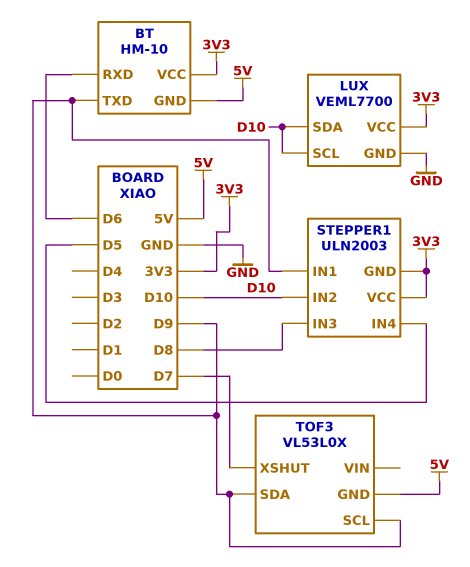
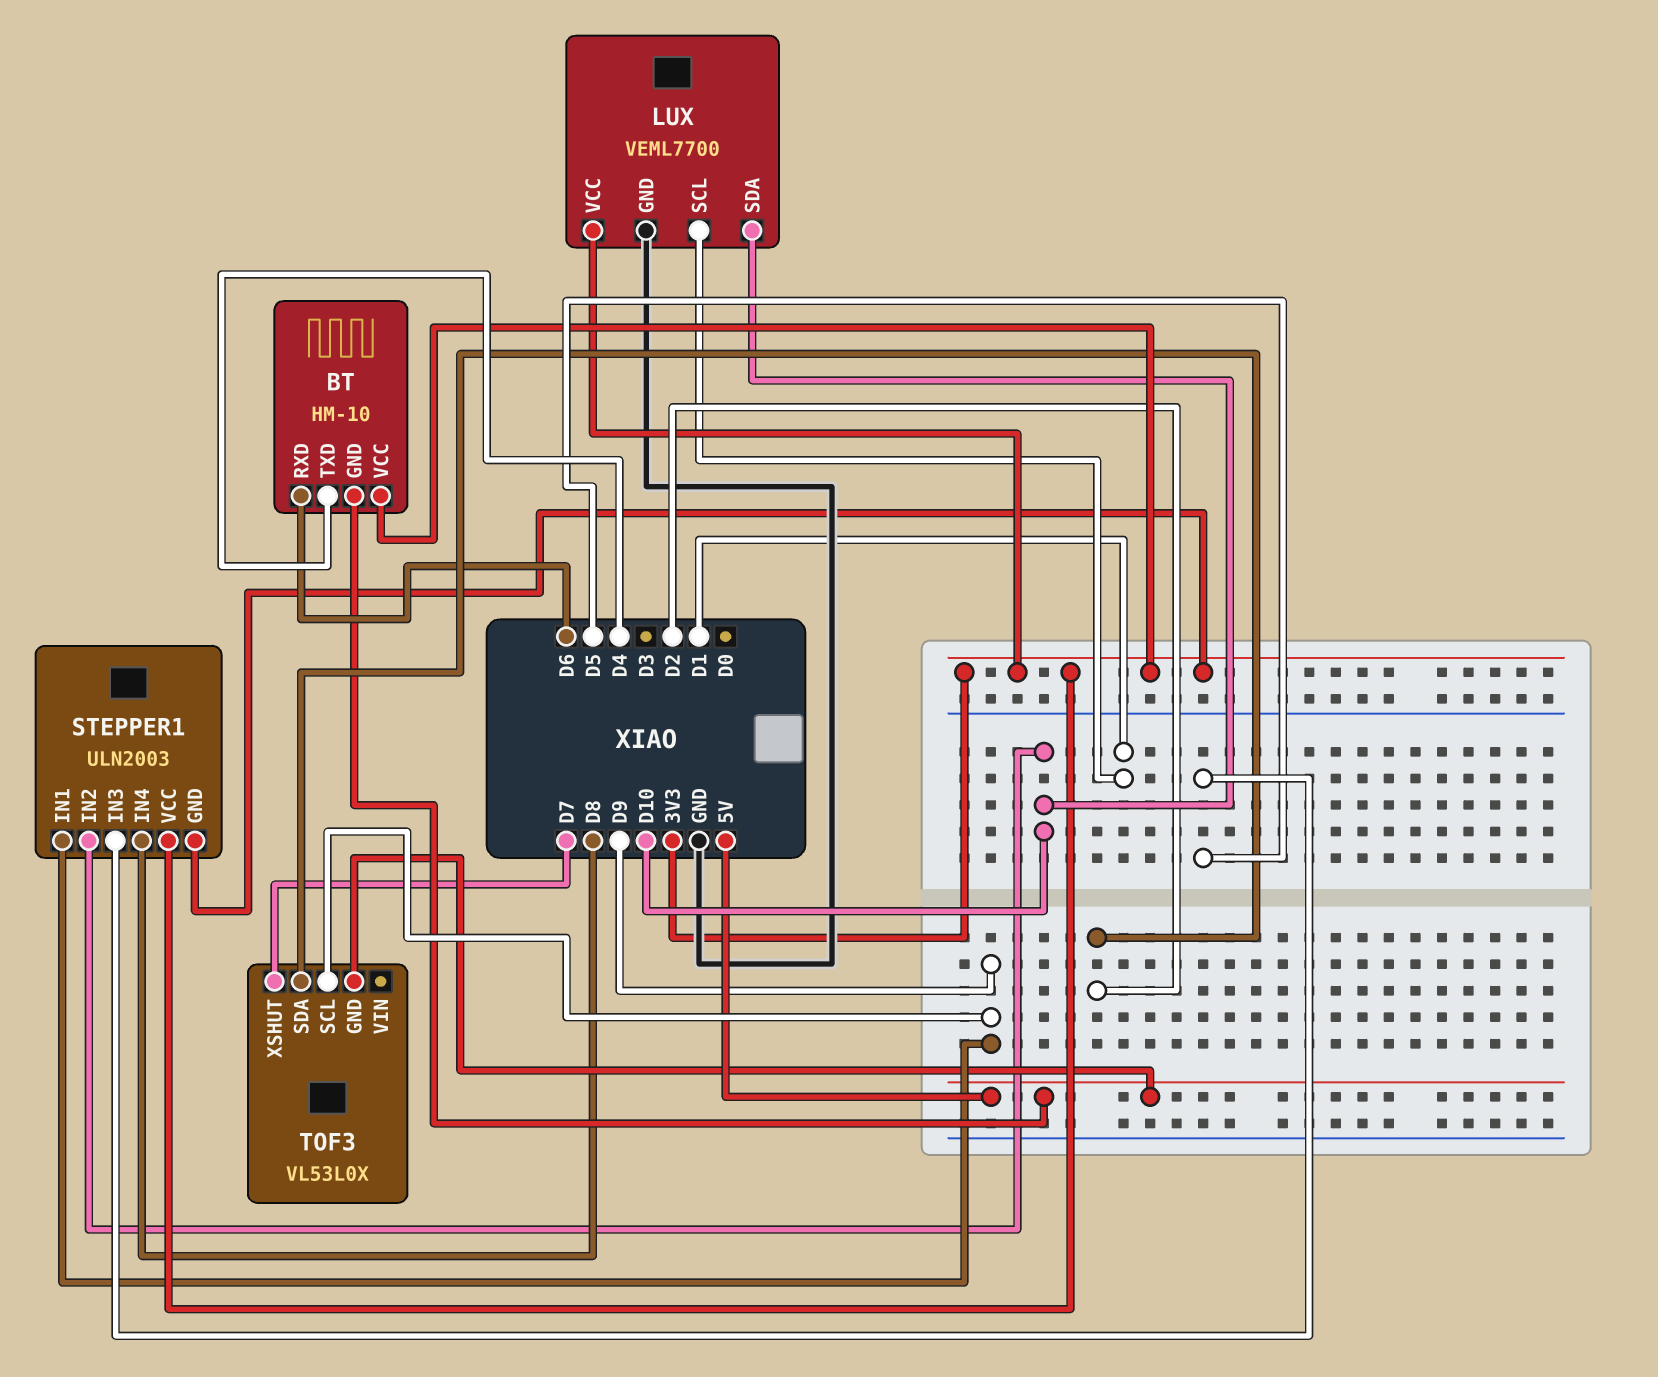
BT pin TXD: D9 -> D4
LUX pin SCL: D10 -> D1
STEPPER1 pin IN3: D8 -> D5
STEPPER1 pin IN4: D5 -> D8
TOF3 pin SDA: D9 -> D2

